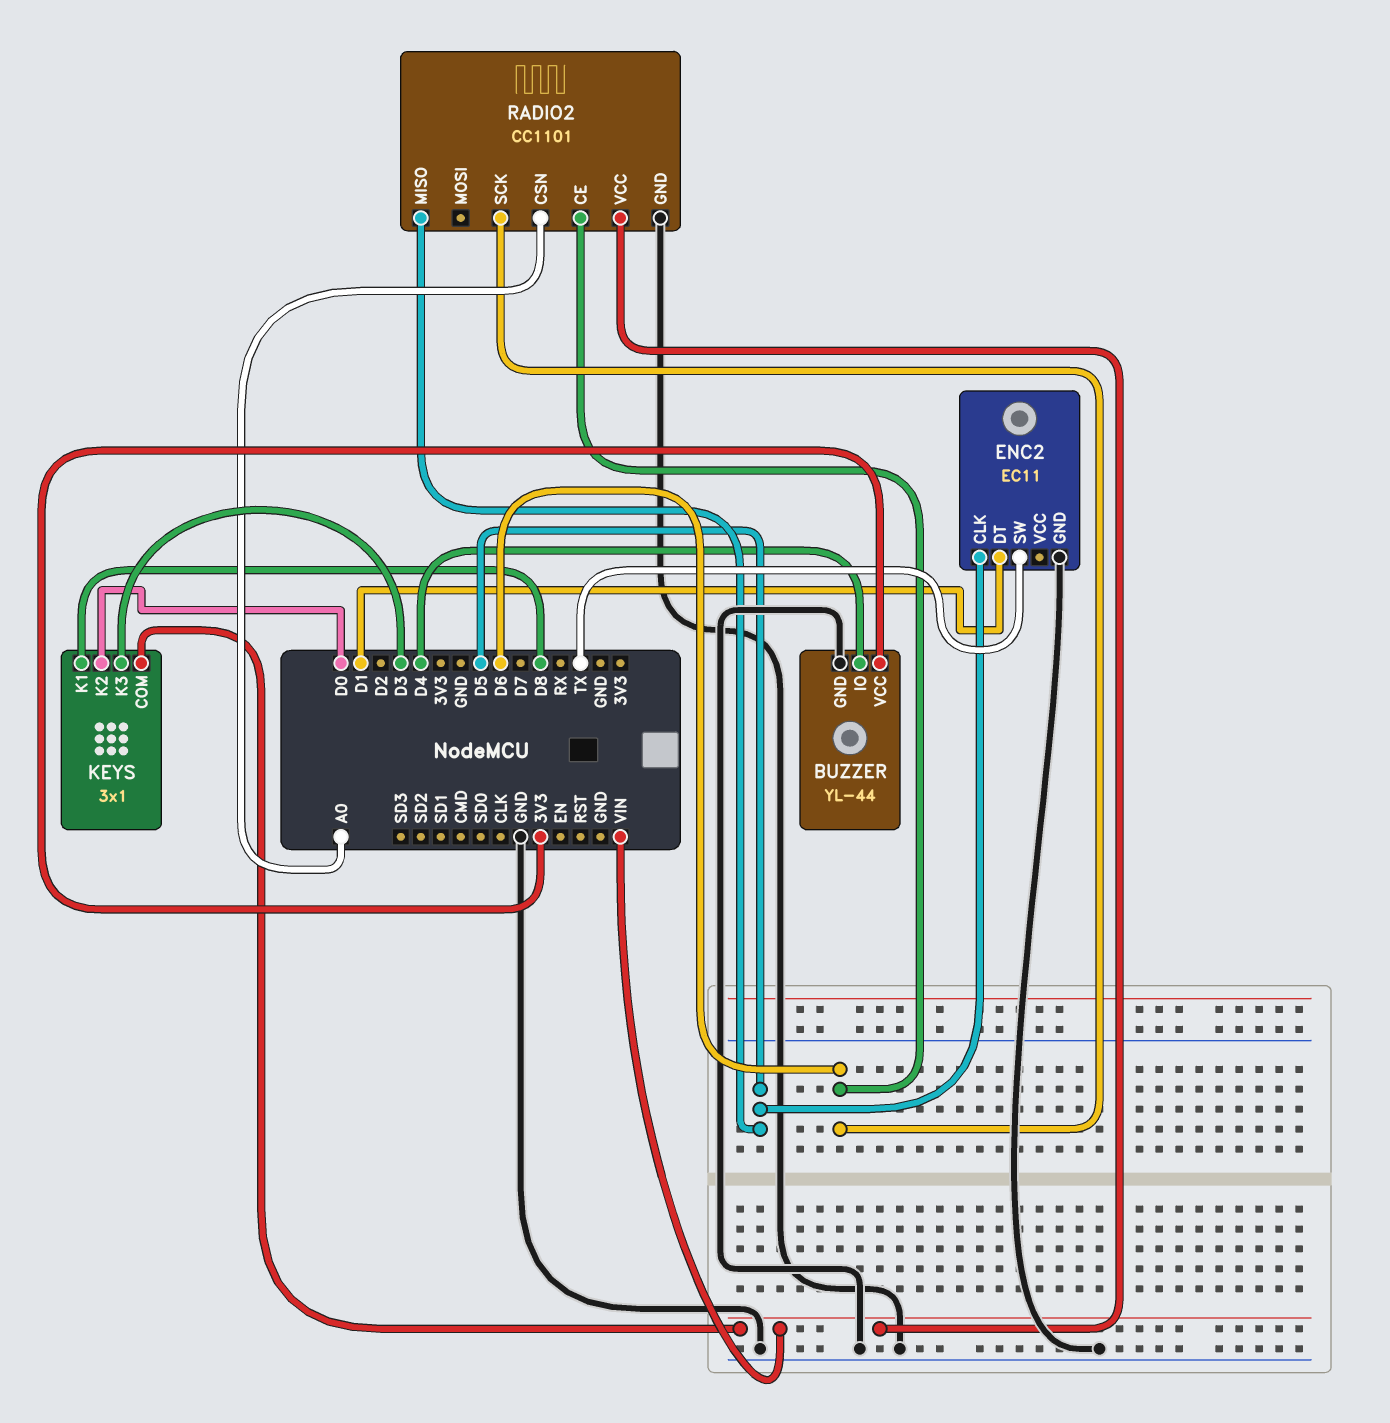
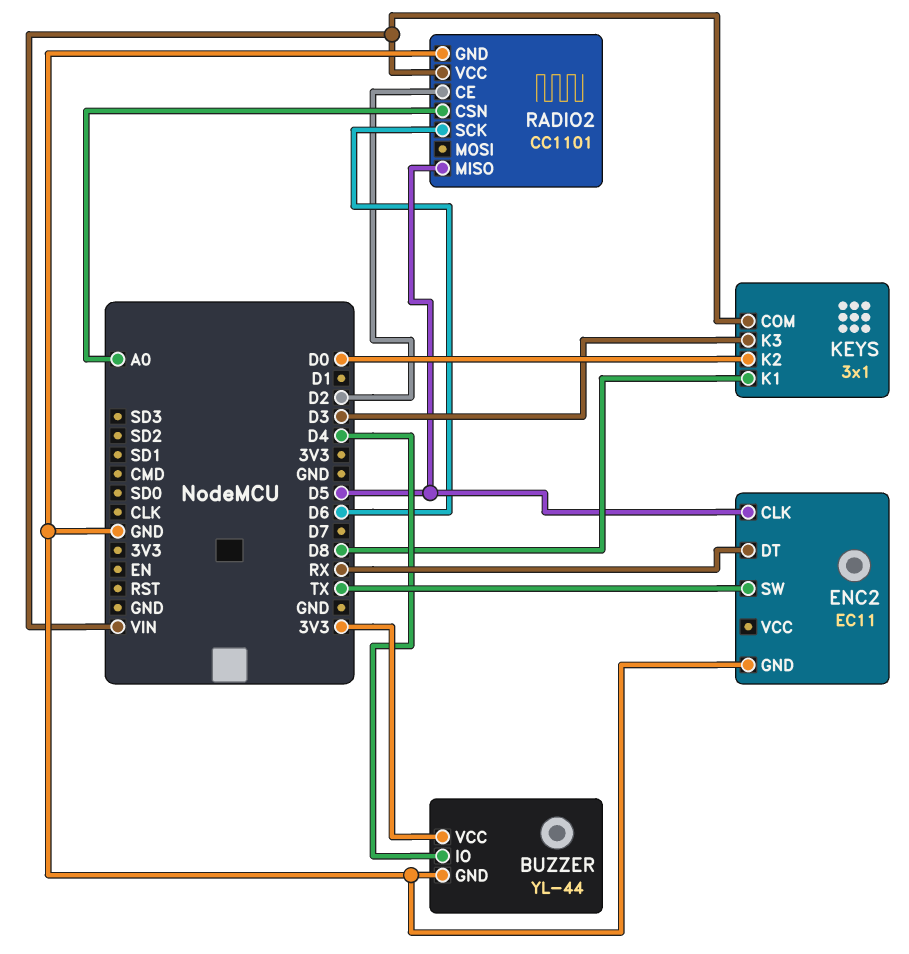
ENC2 pin DT: D1 -> RX
RADIO2 pin CE: D6 -> D2

